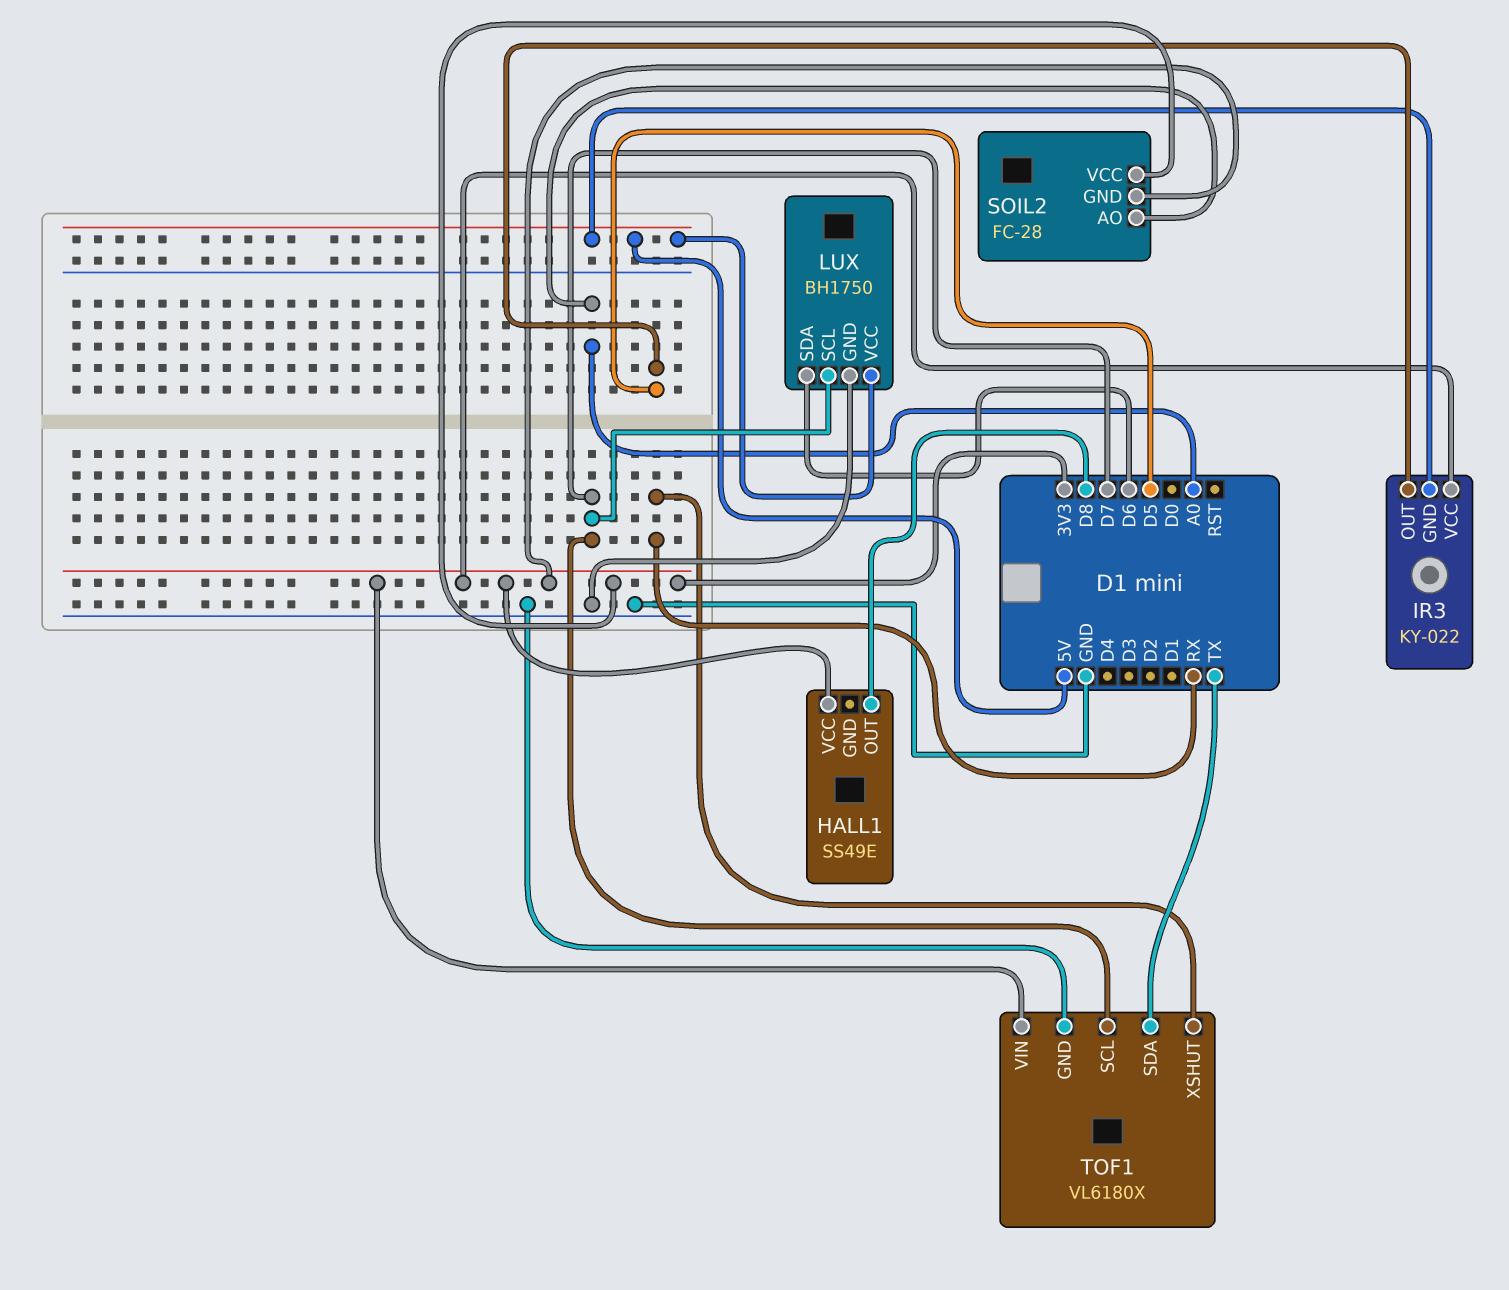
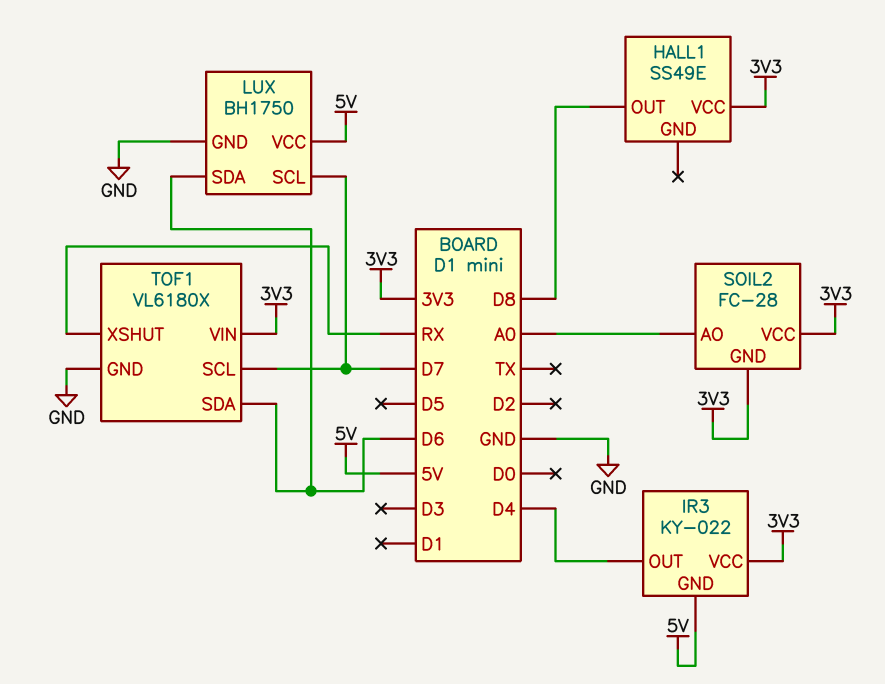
IR3 pin OUT: D5 -> D4
TOF1 pin SDA: TX -> D6

